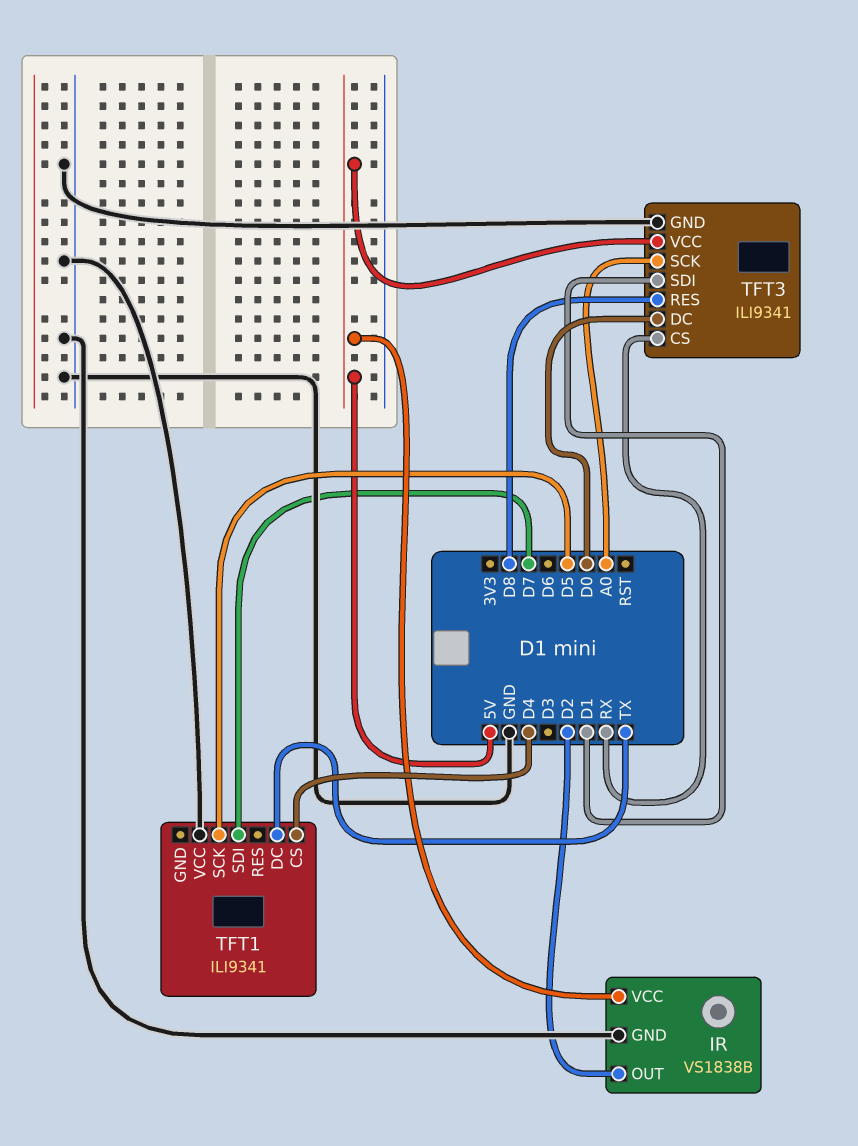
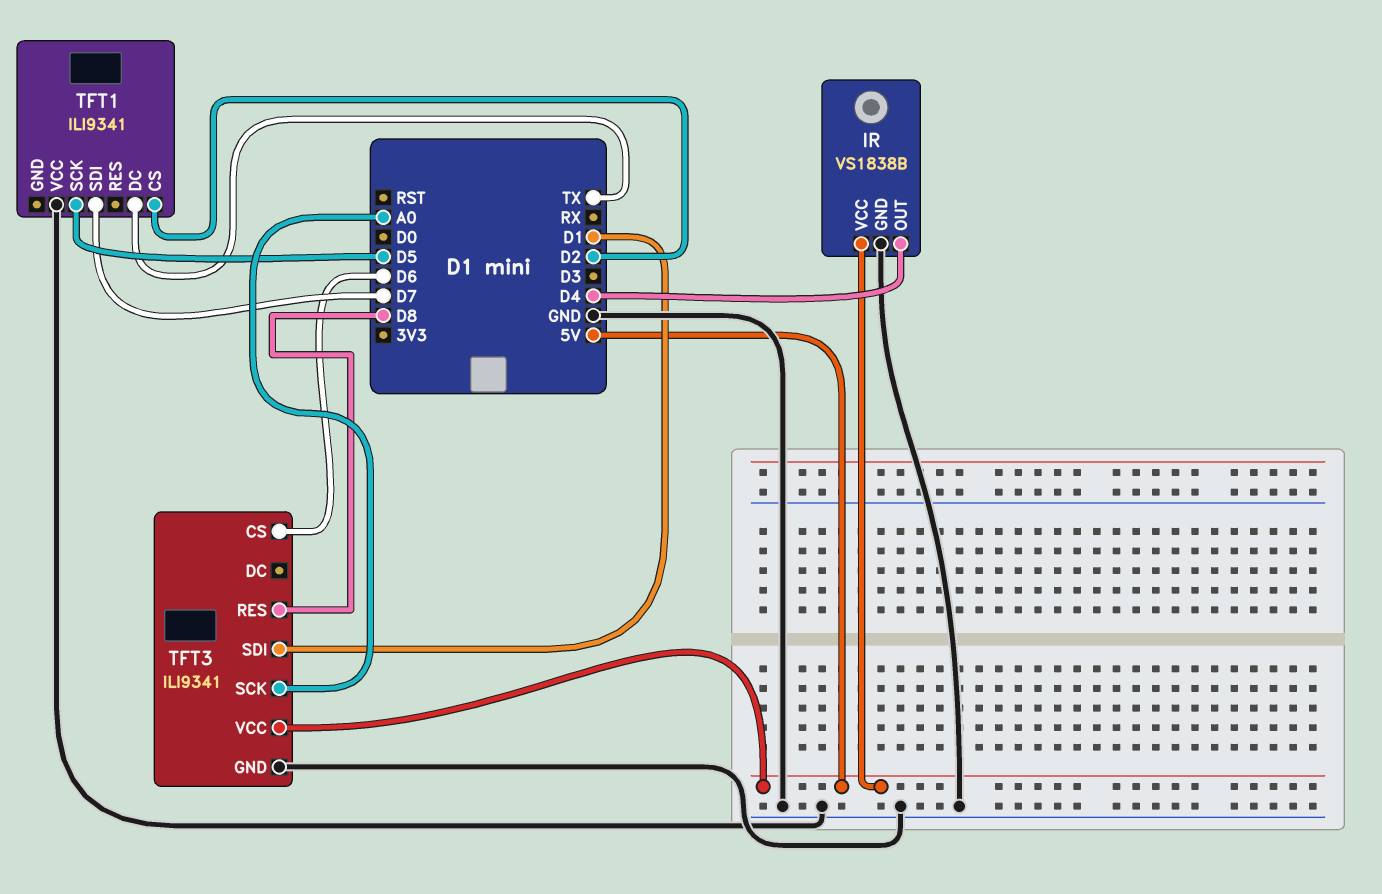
IR pin OUT: D2 -> D4
TFT1 pin CS: D4 -> D2
TFT3 pin CS: RX -> D6
TFT3 pin DC: D0 -> none

